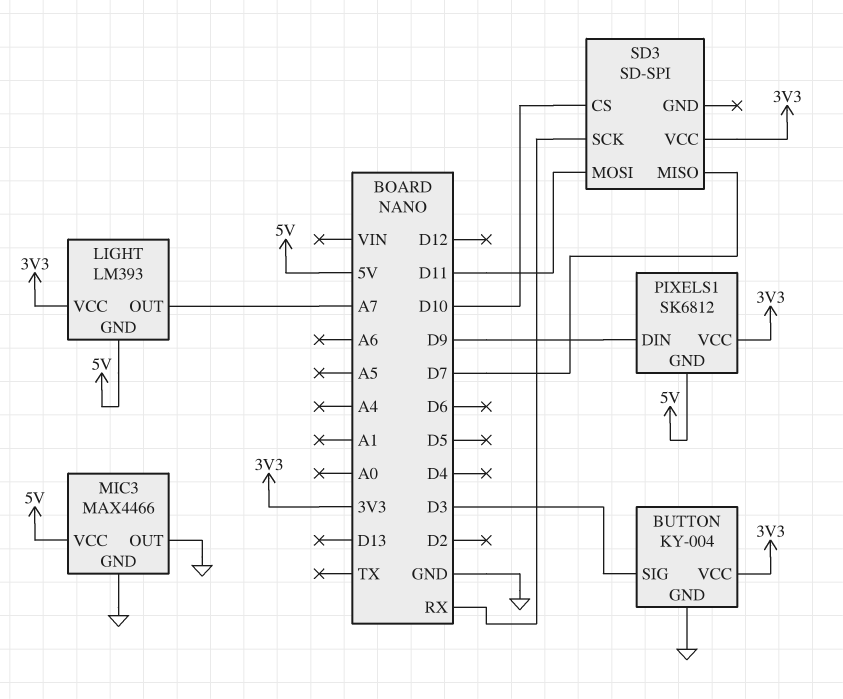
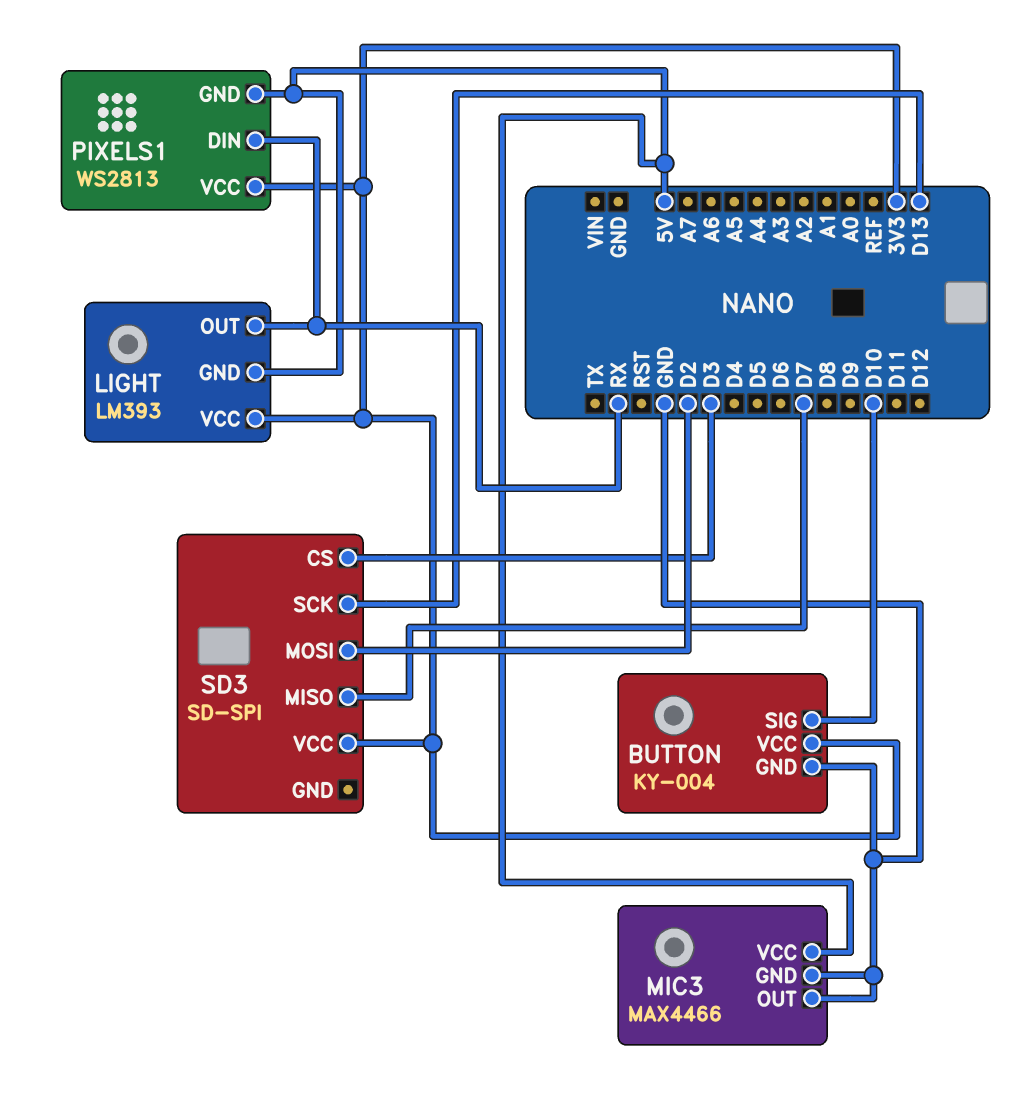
BUTTON pin SIG: D3 -> D10
LIGHT pin OUT: A7 -> RX
PIXELS1: SK6812 -> WS2813
PIXELS1 pin DIN: D9 -> RX
SD3 pin CS: D10 -> D3
SD3 pin MOSI: D11 -> D2
SD3 pin SCK: RX -> D13

